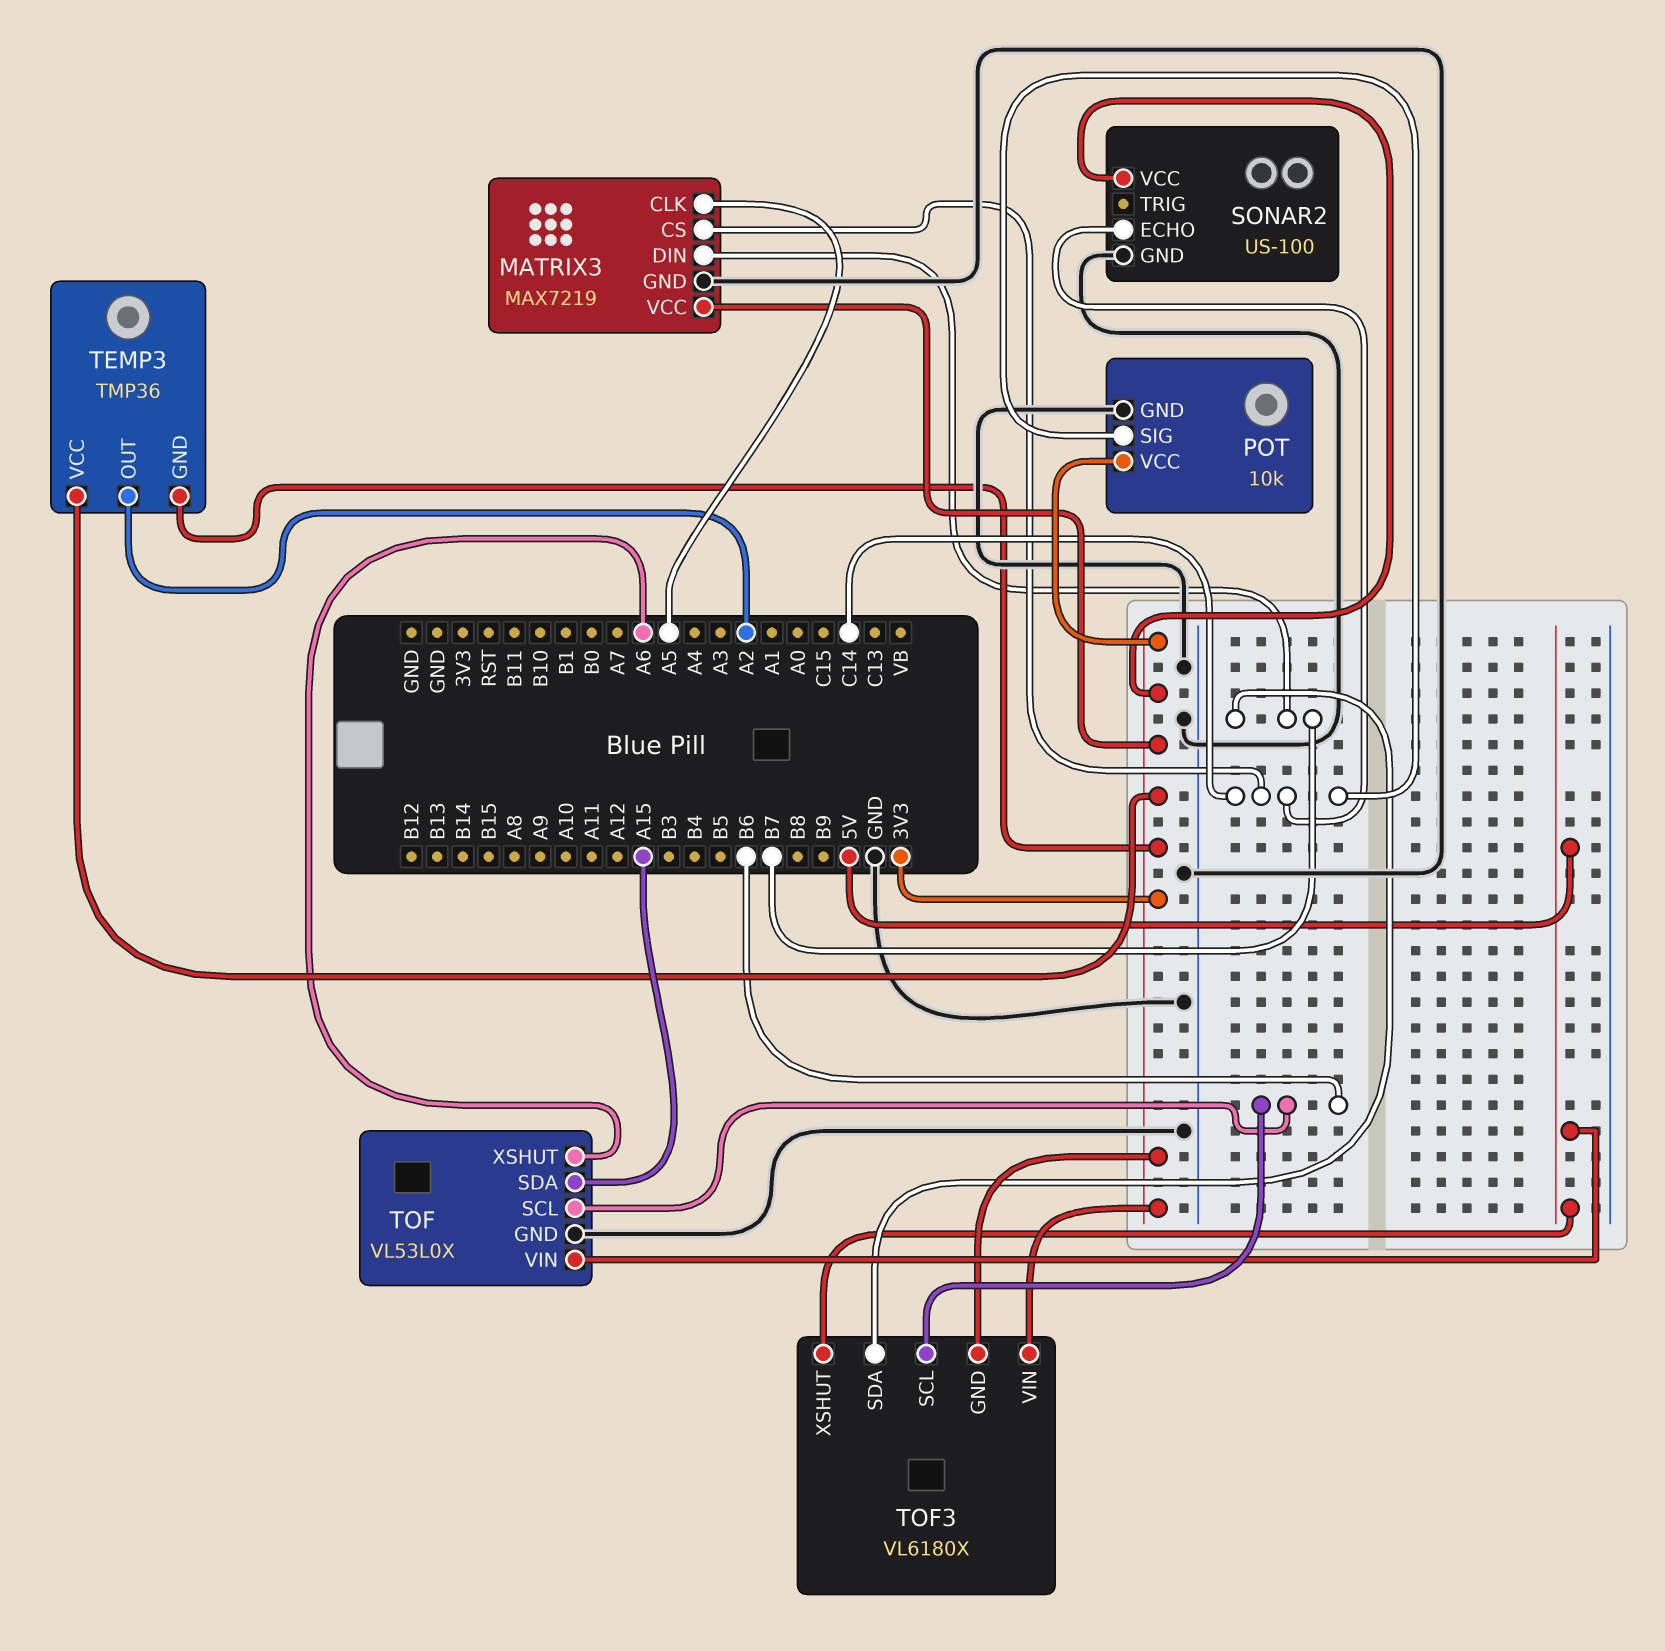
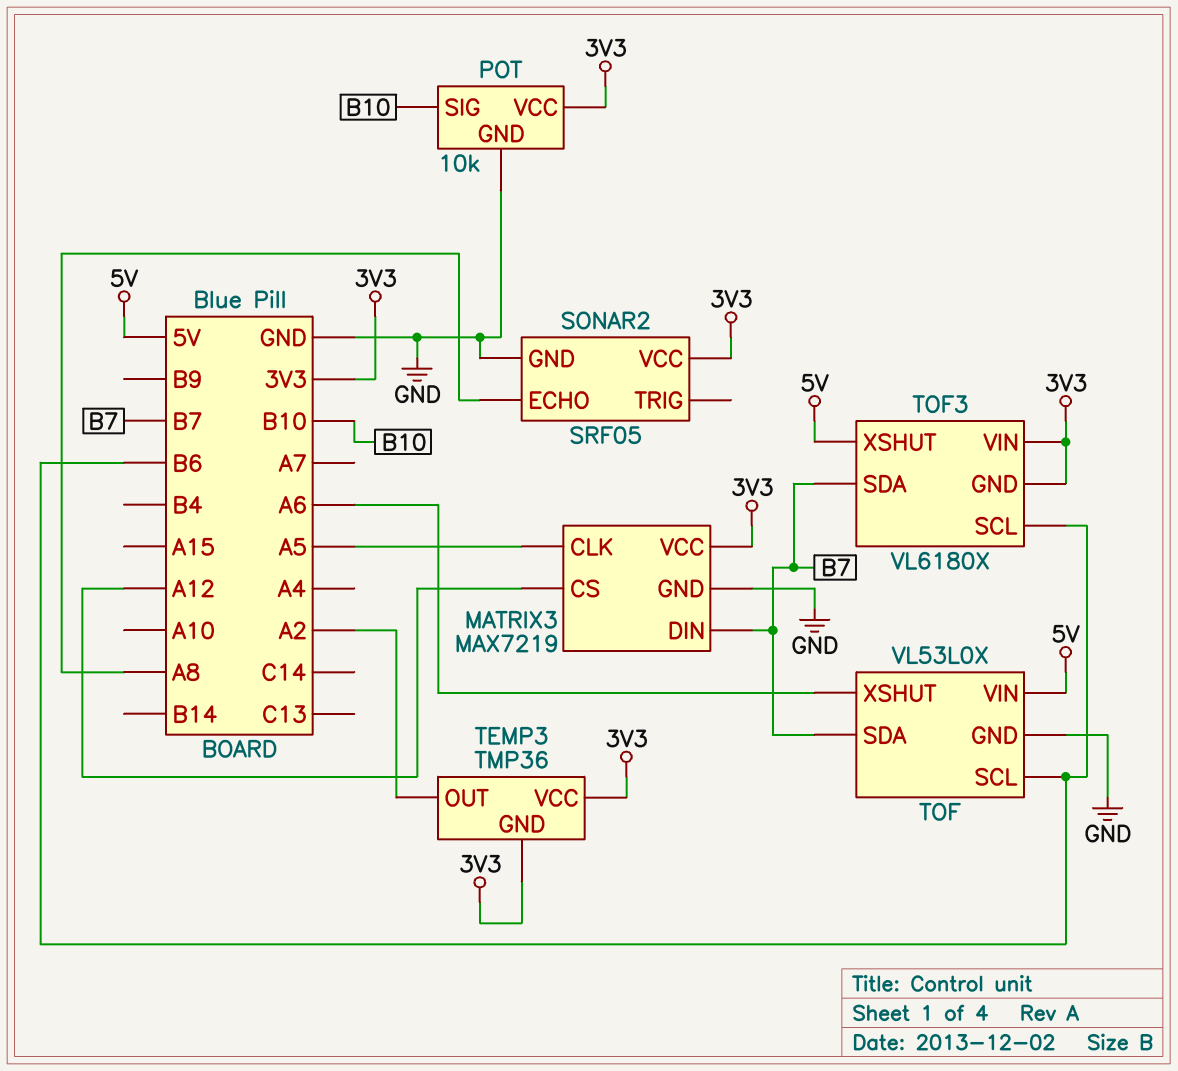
MATRIX3 pin CS: C14 -> A12
POT pin SIG: C14 -> B10
SONAR2: US-100 -> SRF05
SONAR2 pin ECHO: C14 -> A8
TOF pin SDA: A15 -> B7

